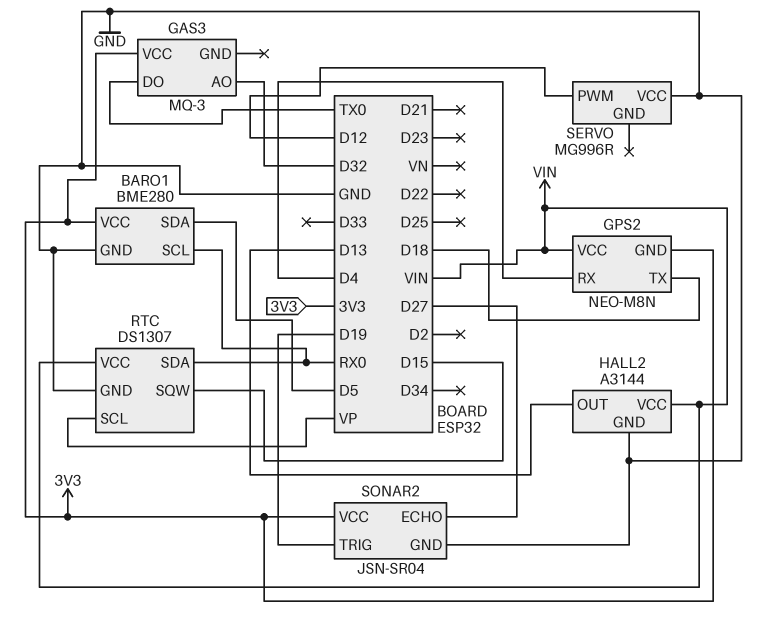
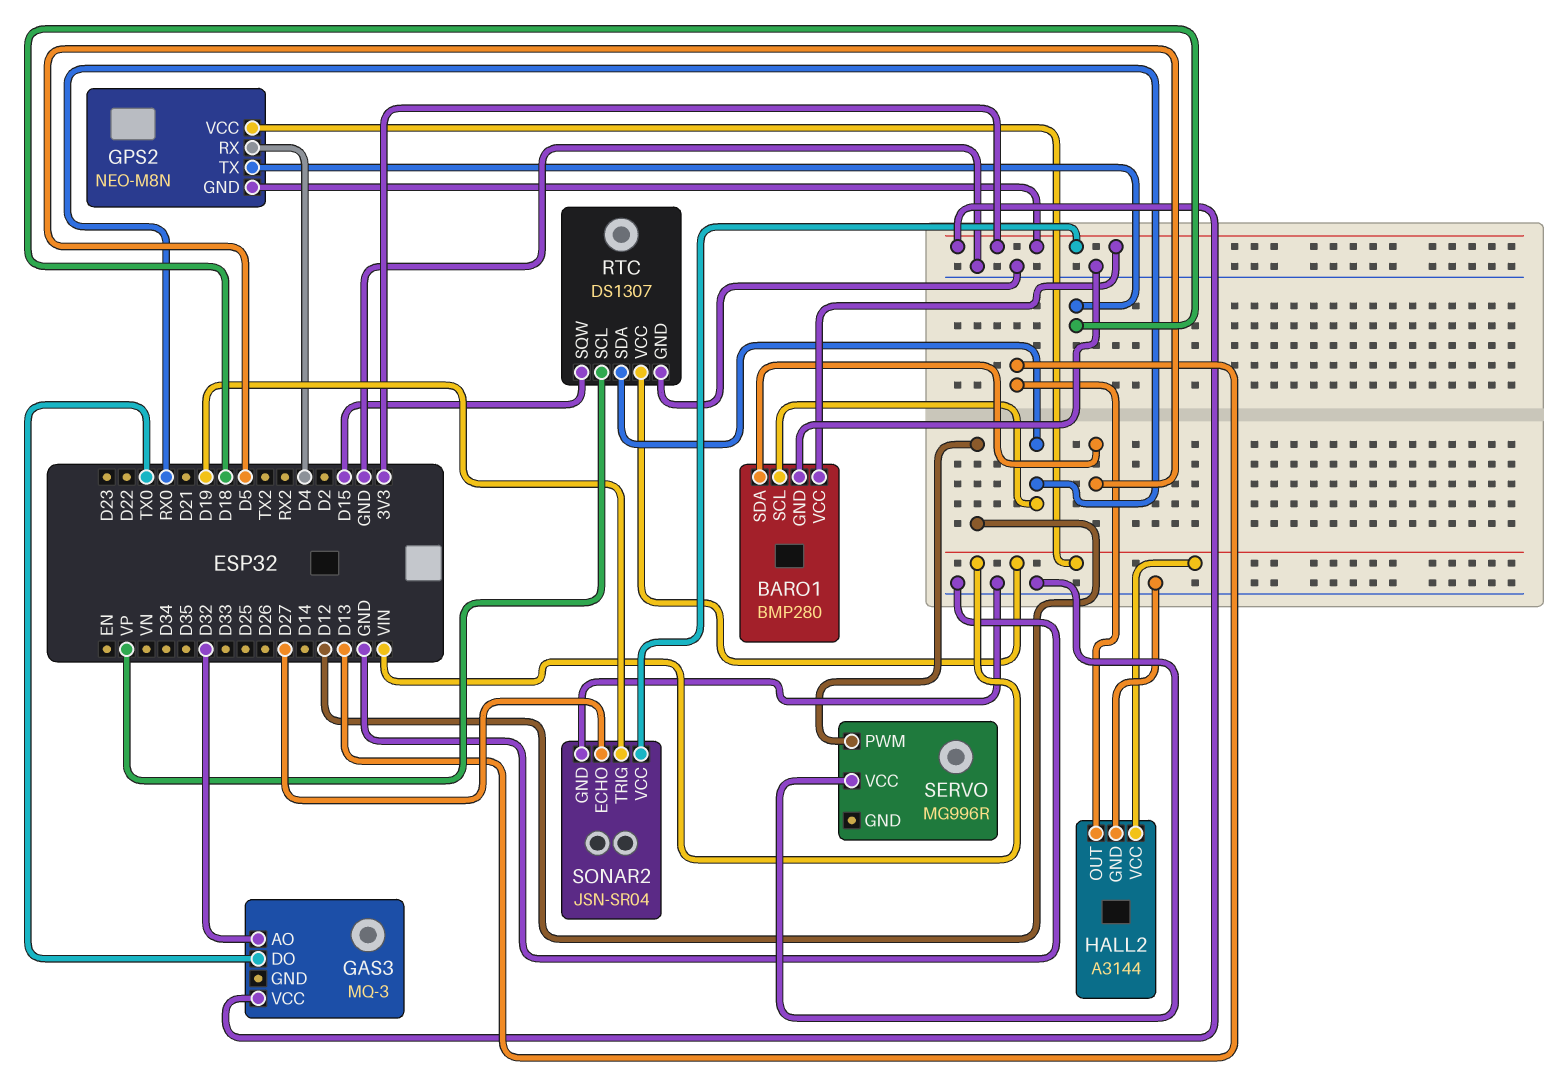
BARO1: BME280 -> BMP280

